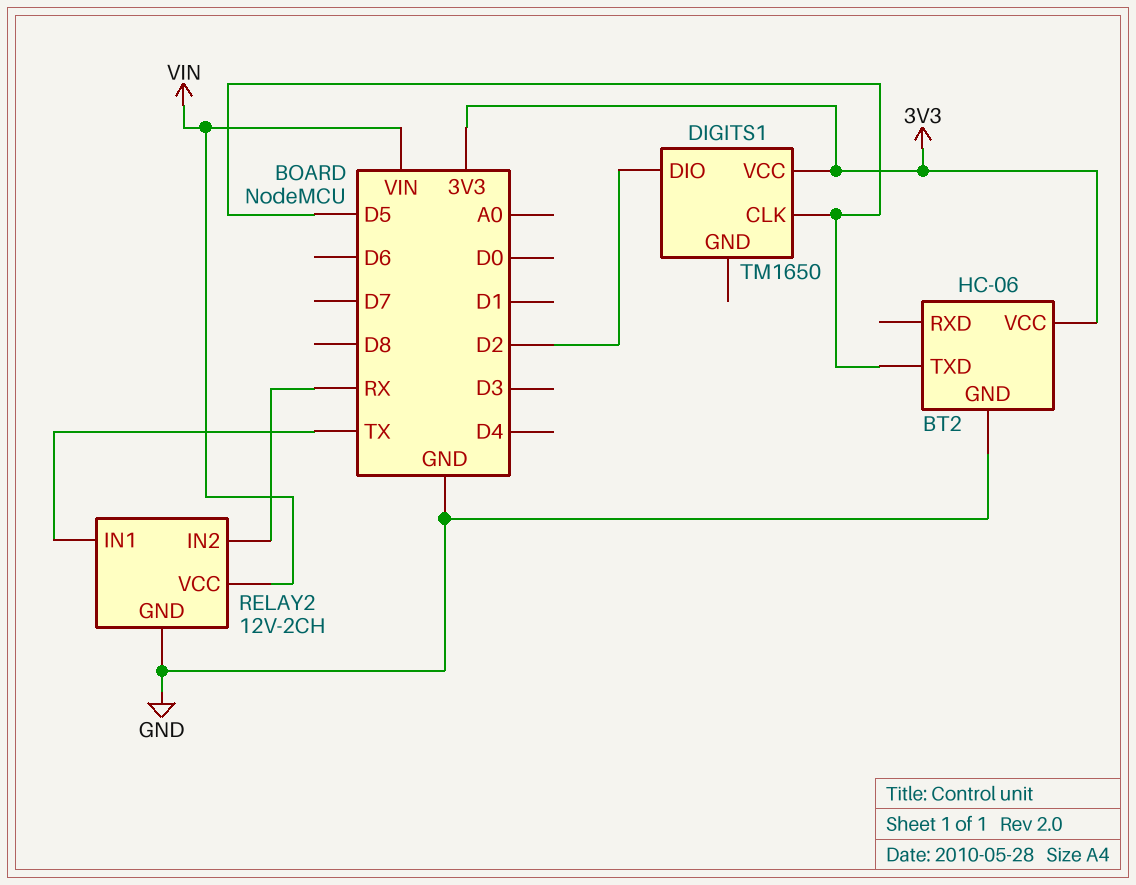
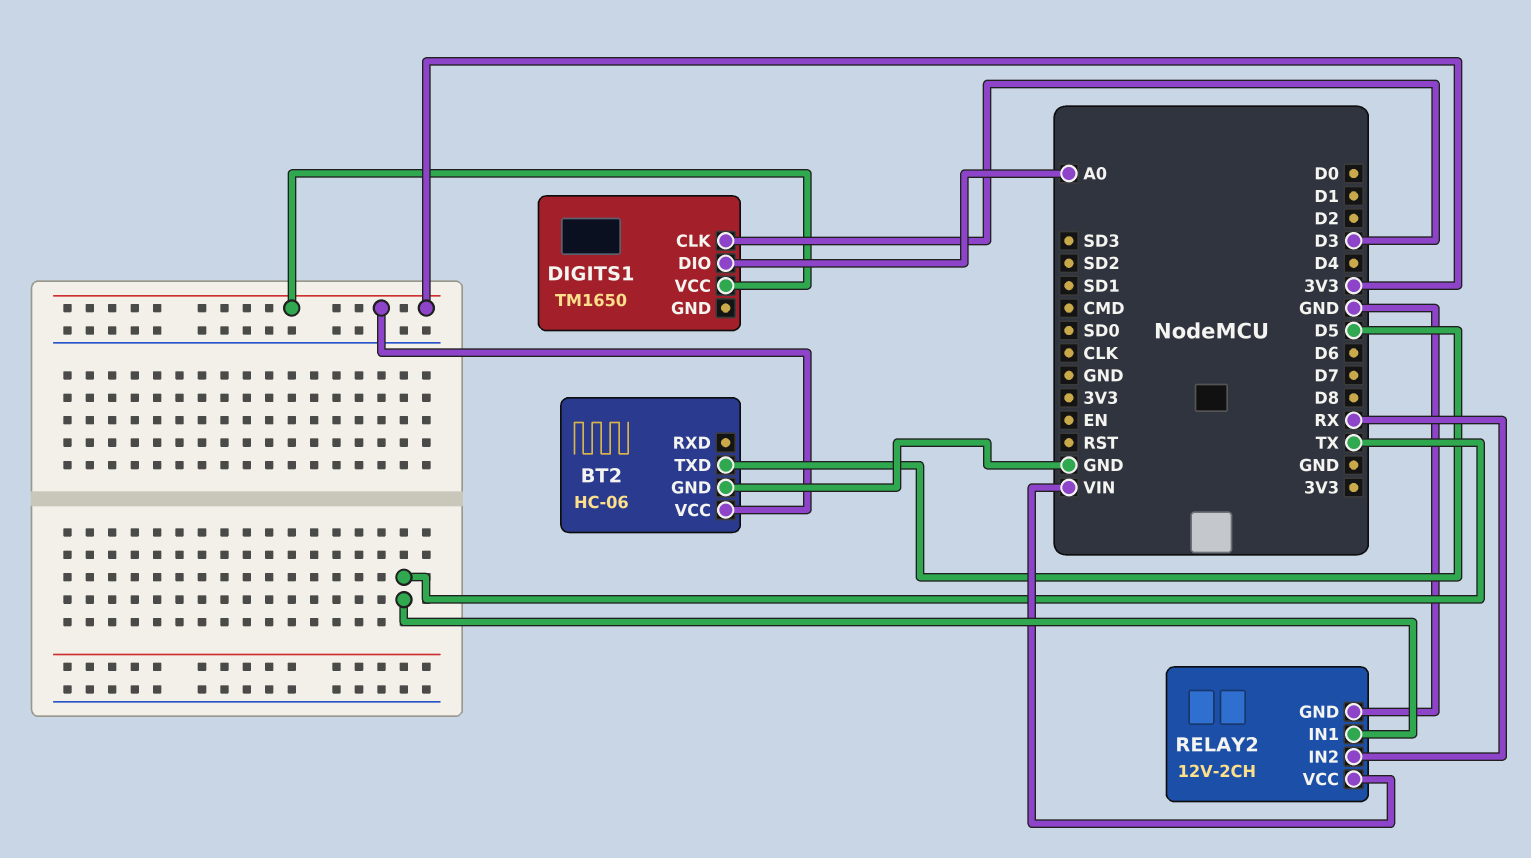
DIGITS1 pin CLK: D5 -> D3
DIGITS1 pin DIO: D2 -> A0

